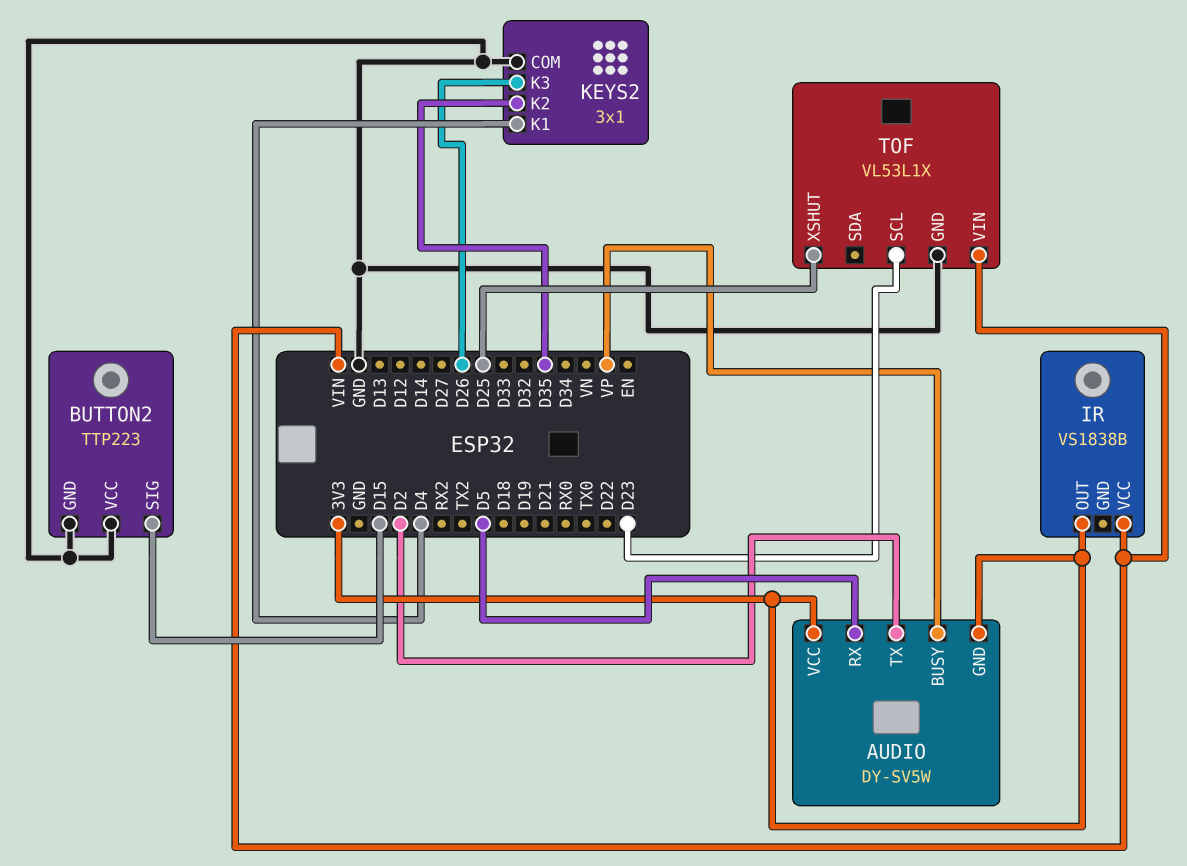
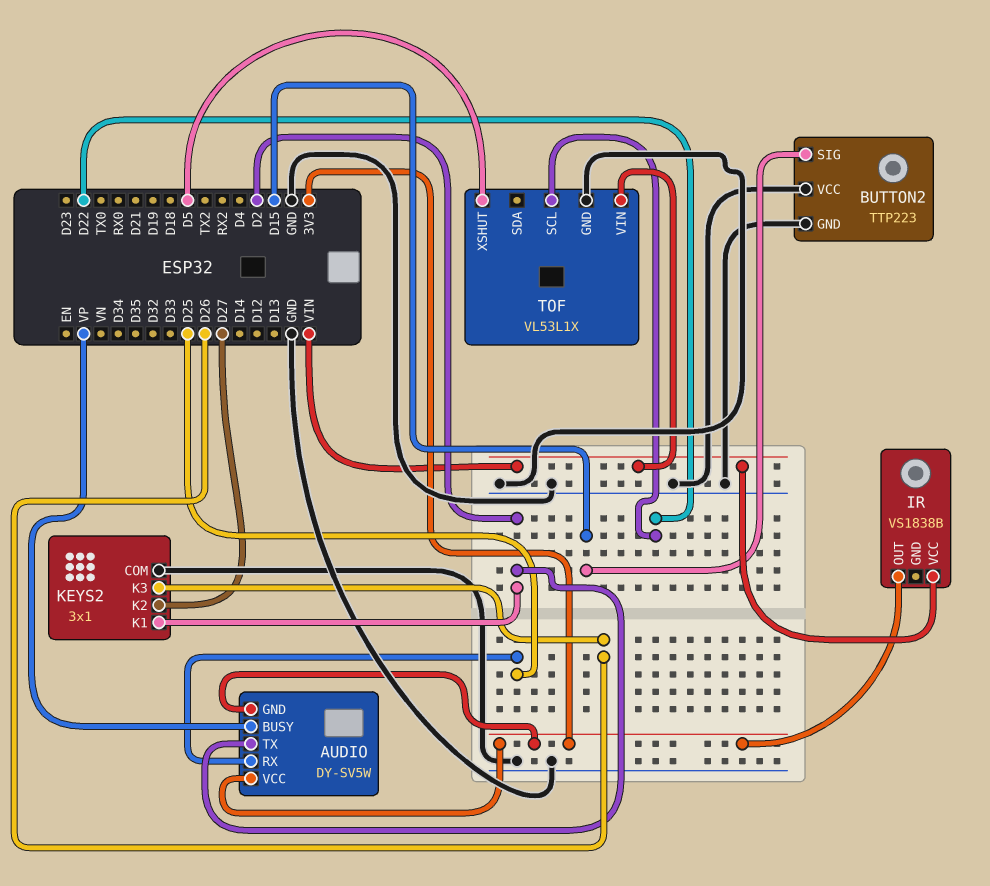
AUDIO pin RX: D5 -> D25
KEYS2 pin K1: D4 -> D2
KEYS2 pin K2: D35 -> D27
TOF pin SCL: D23 -> D22
TOF pin XSHUT: D25 -> D5

